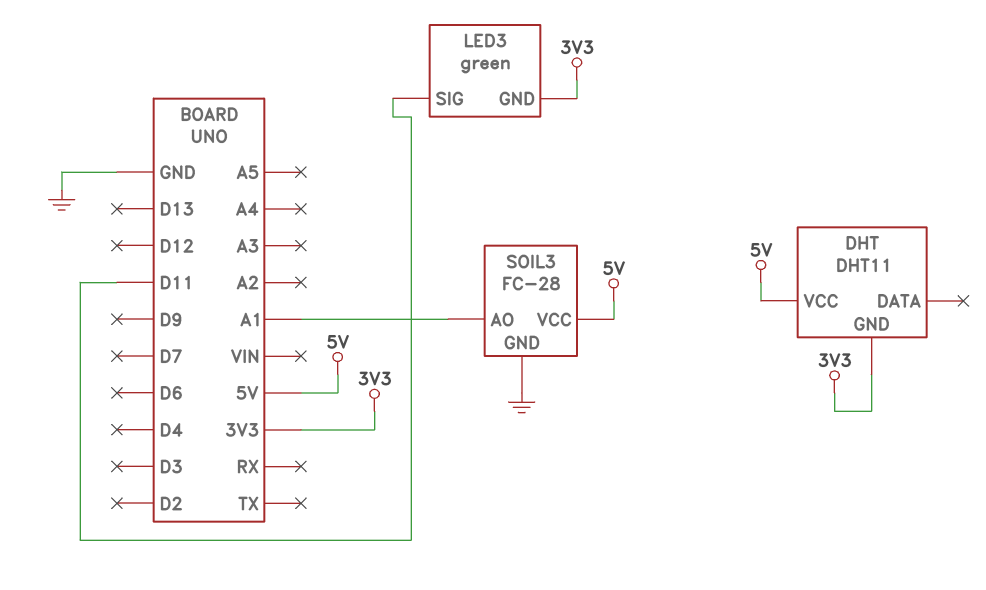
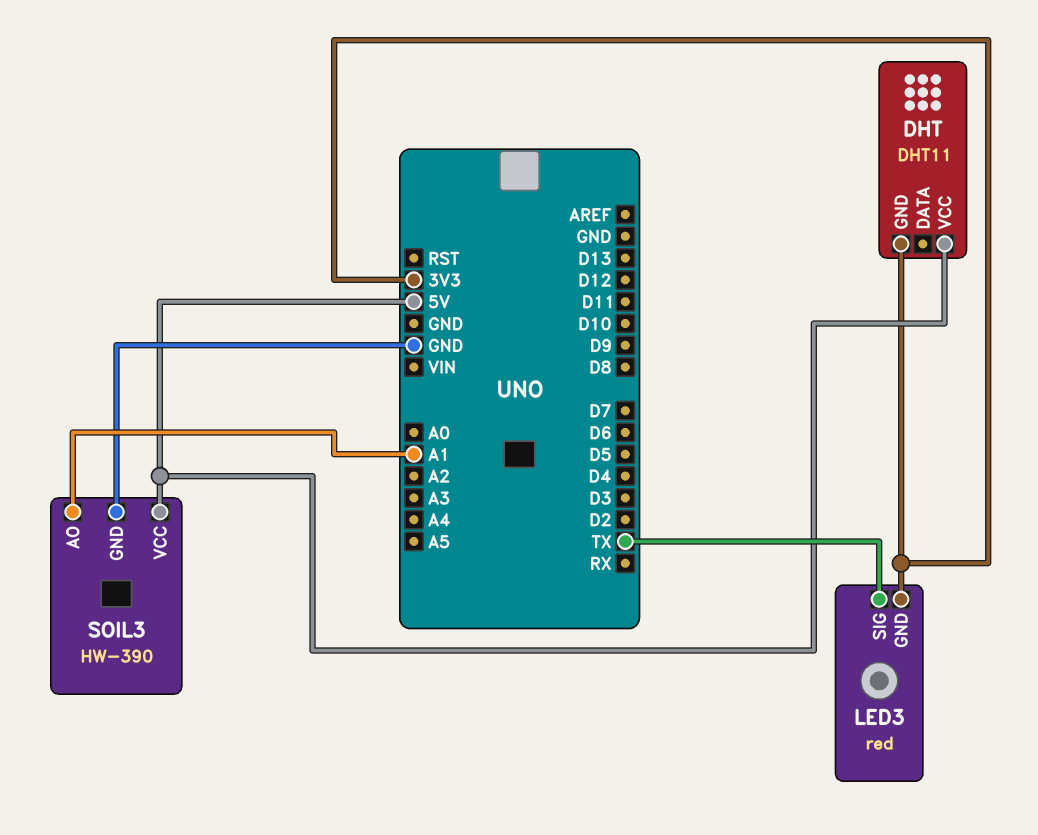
LED3: green -> red
LED3 pin SIG: D11 -> TX
SOIL3: FC-28 -> HW-390

